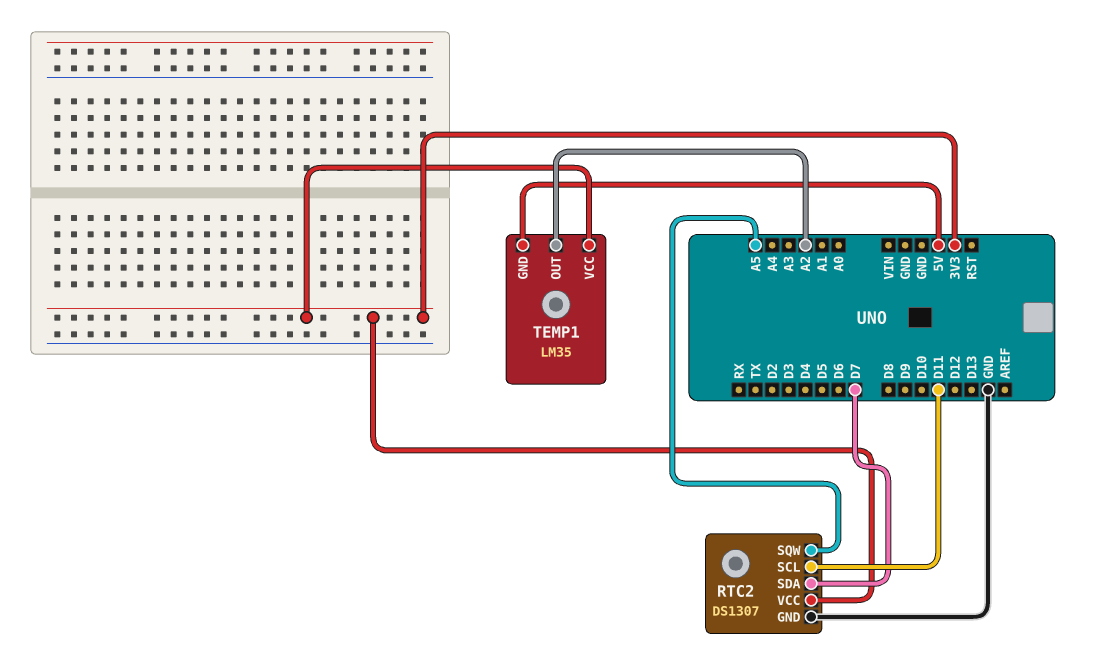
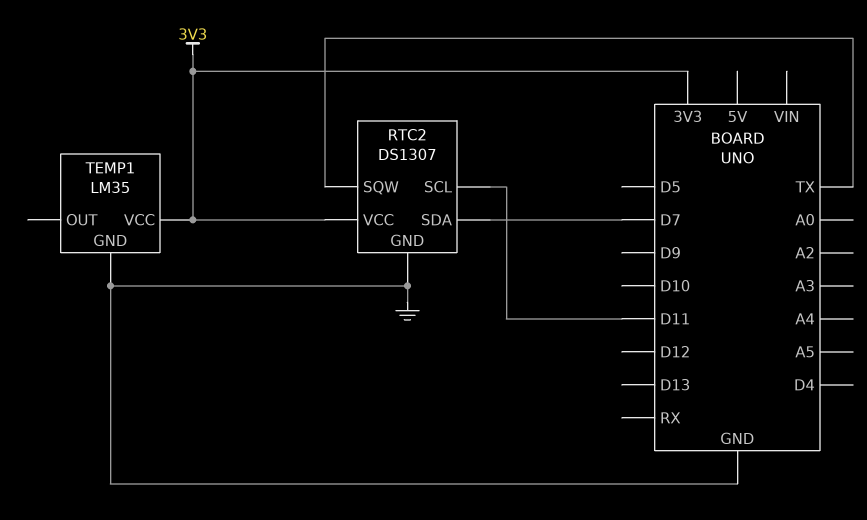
RTC2 pin SQW: A5 -> TX
TEMP1 pin GND: 5V -> GND
TEMP1 pin OUT: A2 -> none

